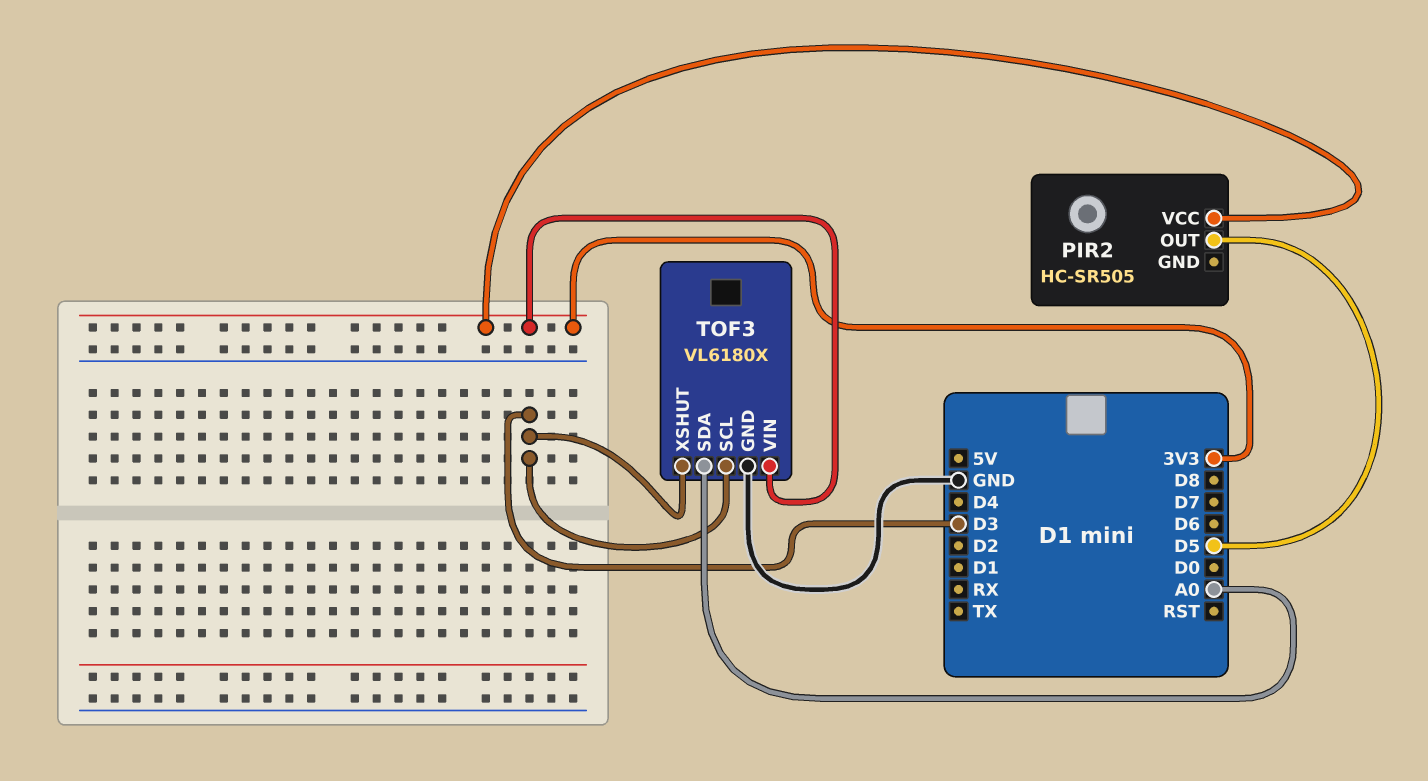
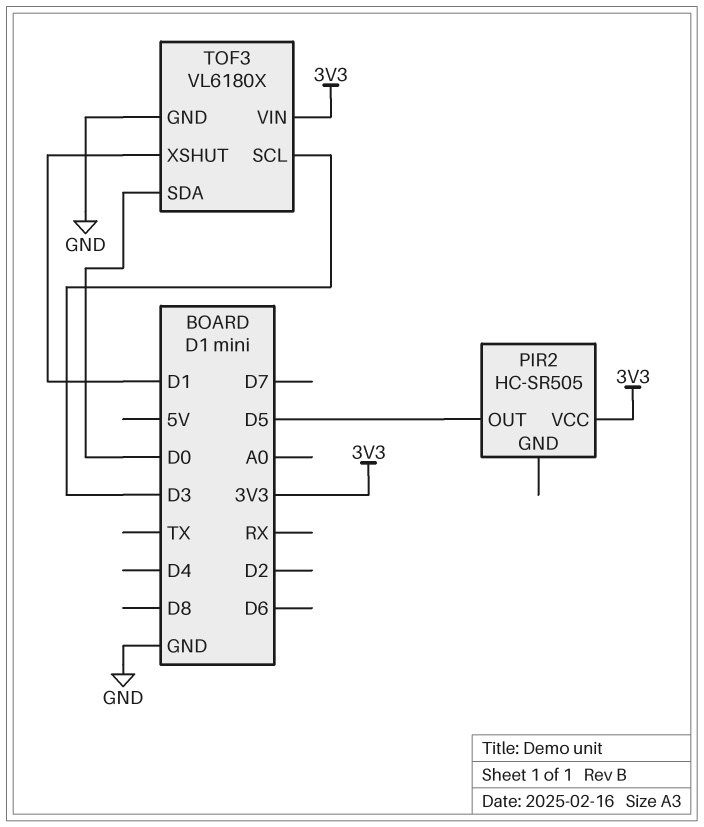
TOF3 pin SDA: A0 -> D0
TOF3 pin XSHUT: D3 -> D1

